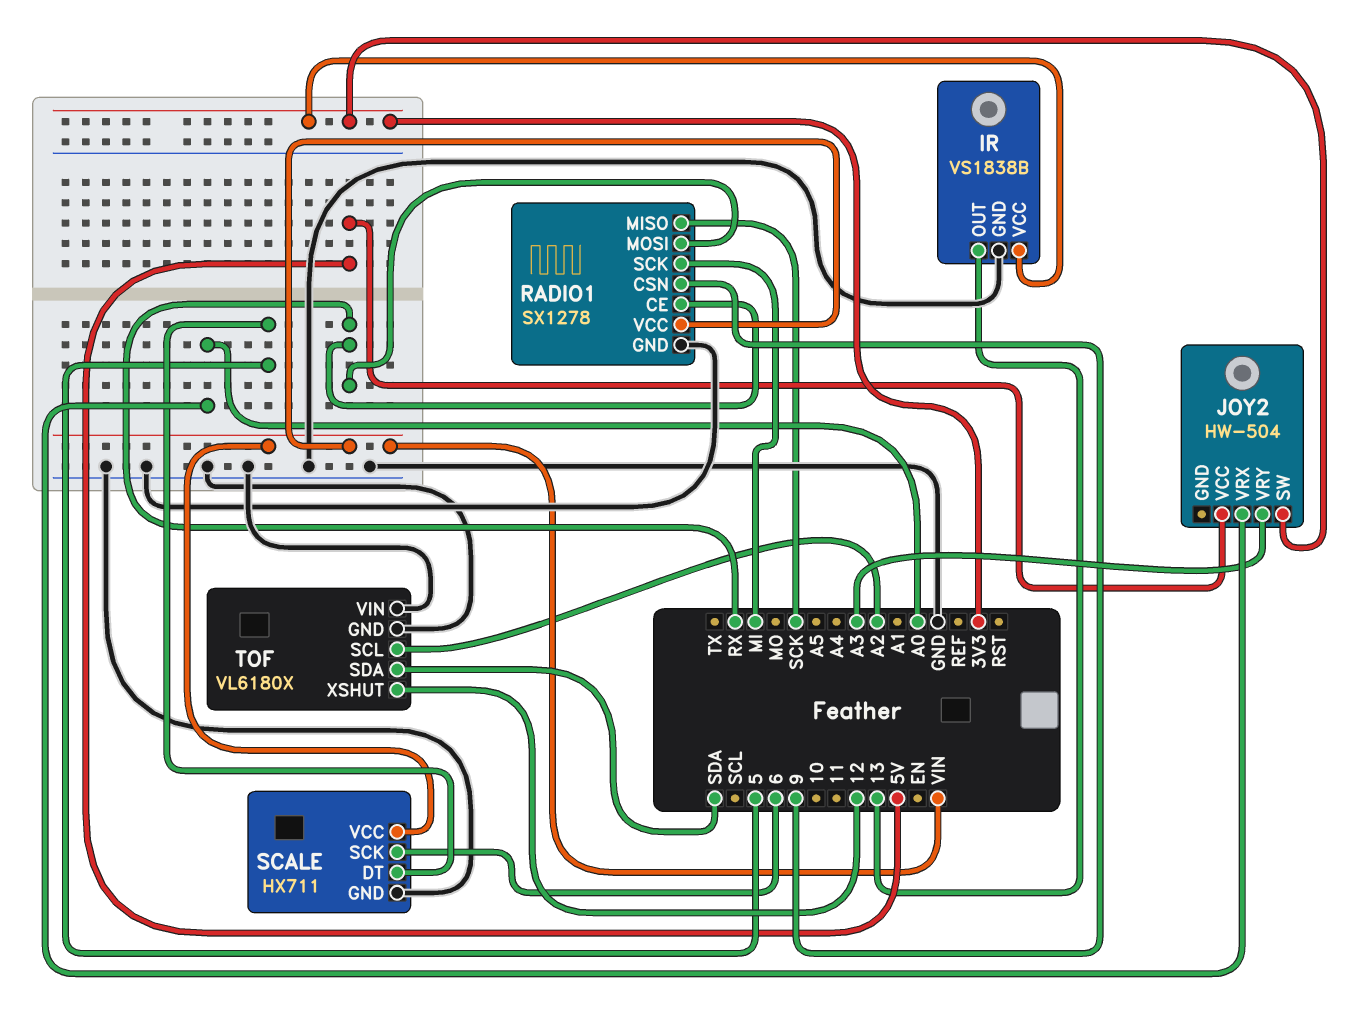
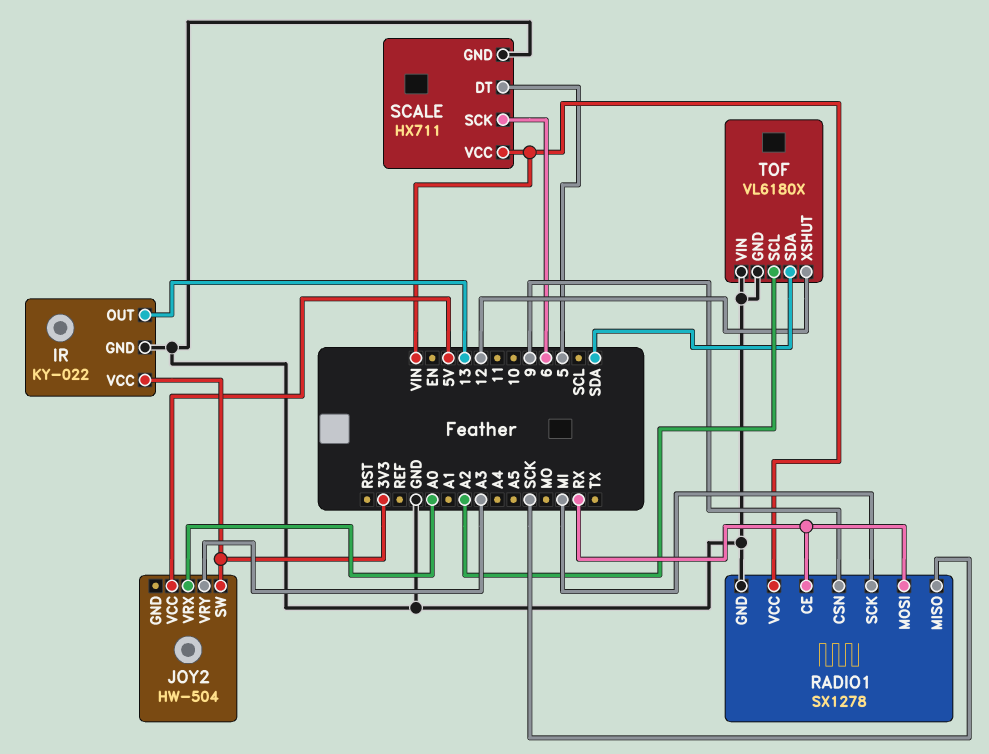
IR: VS1838B -> KY-022

